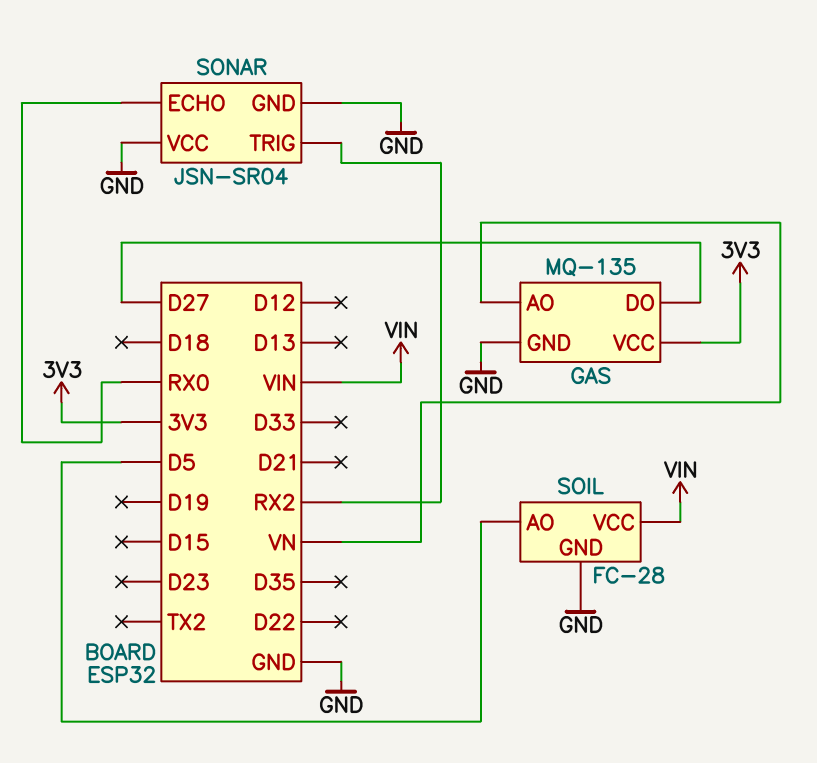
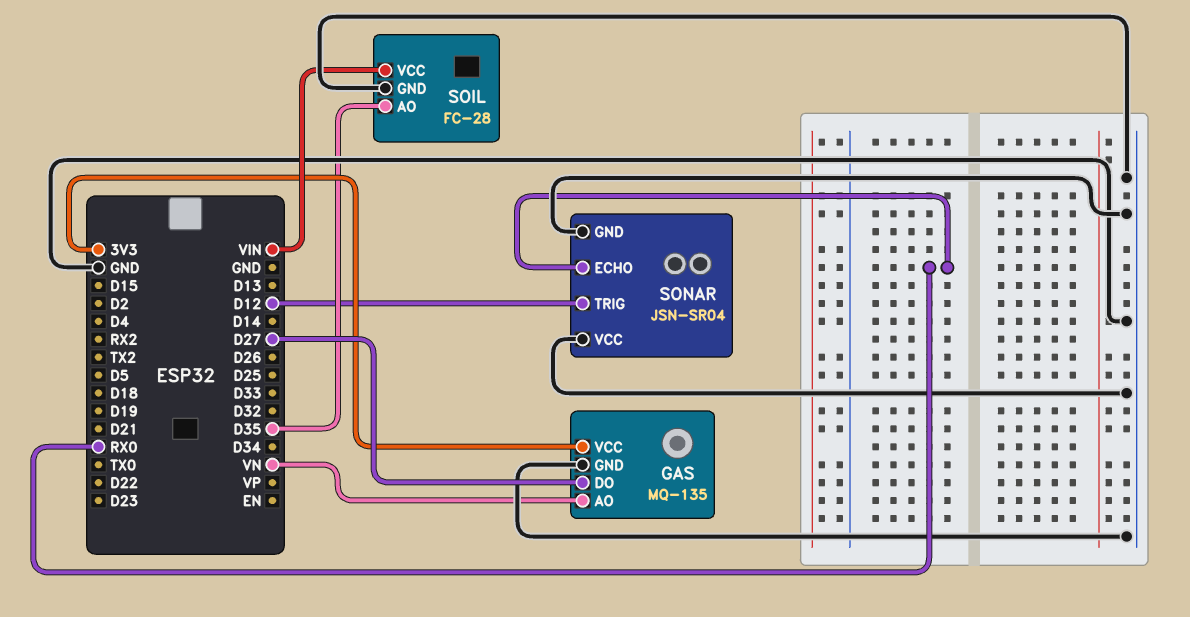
SOIL pin AO: D5 -> D35
SONAR pin TRIG: RX2 -> D12

